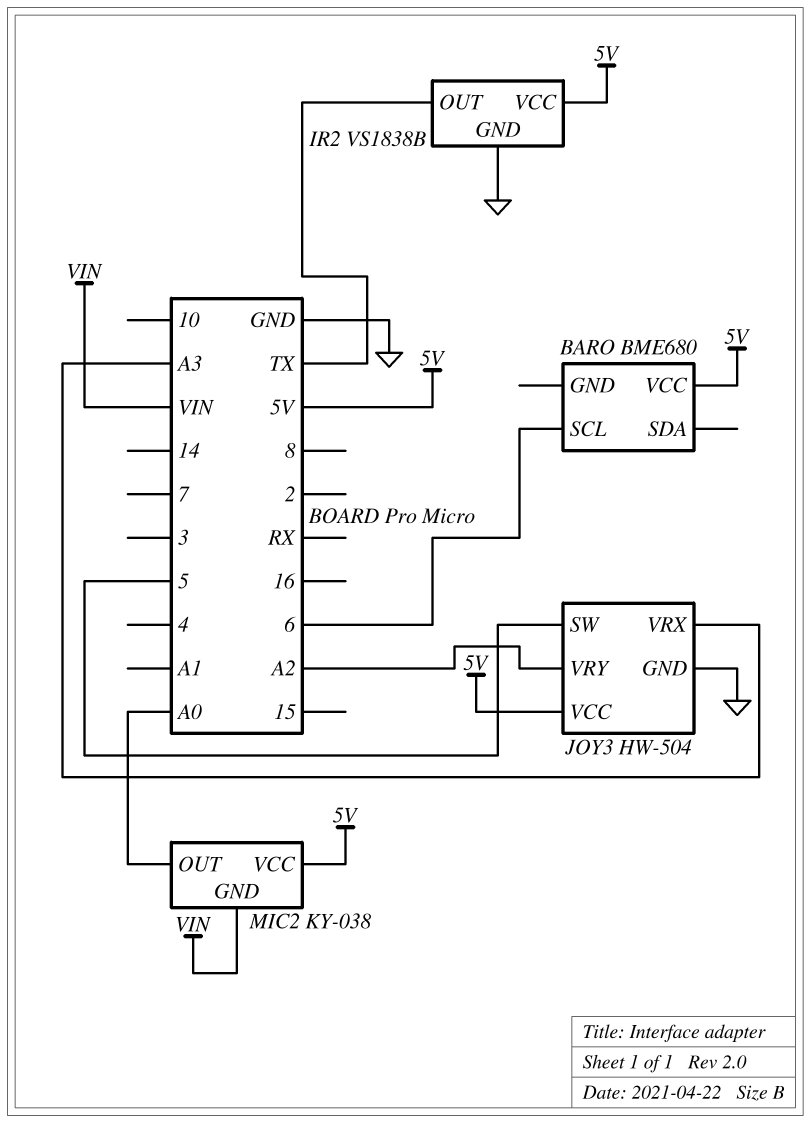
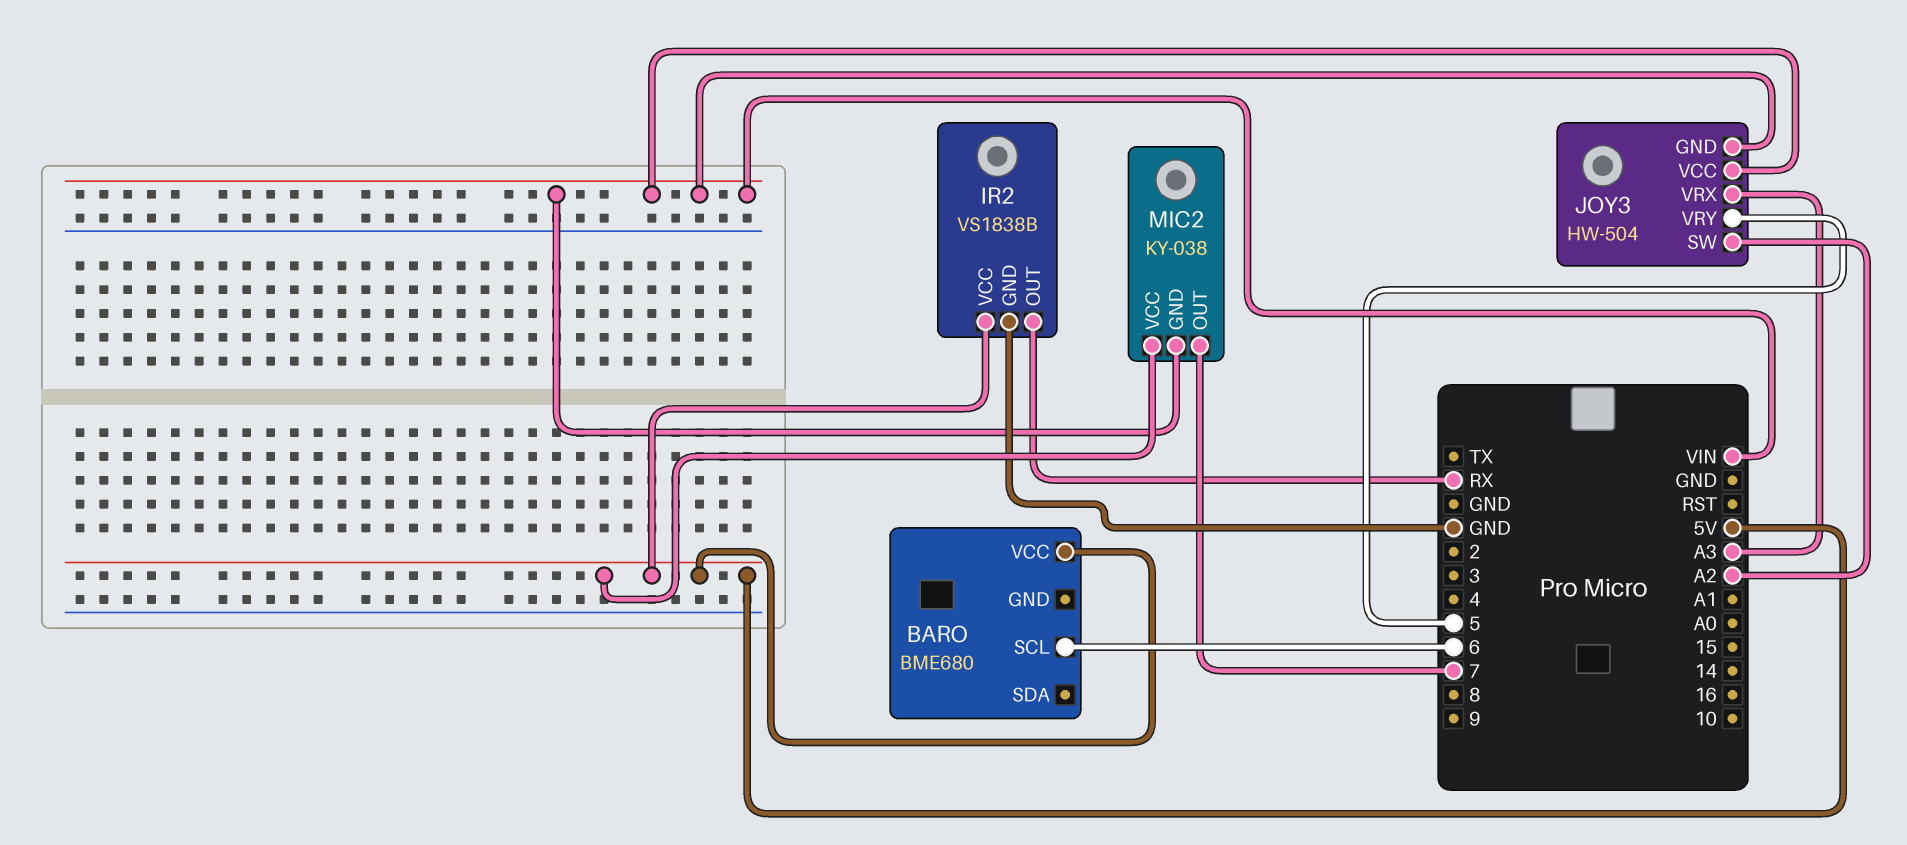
IR2 pin OUT: TX -> RX
JOY3 pin GND: GND -> VIN
JOY3 pin SW: 5 -> A2
JOY3 pin VCC: 5V -> VIN
JOY3 pin VRY: A2 -> 5
MIC2 pin OUT: A0 -> 7

